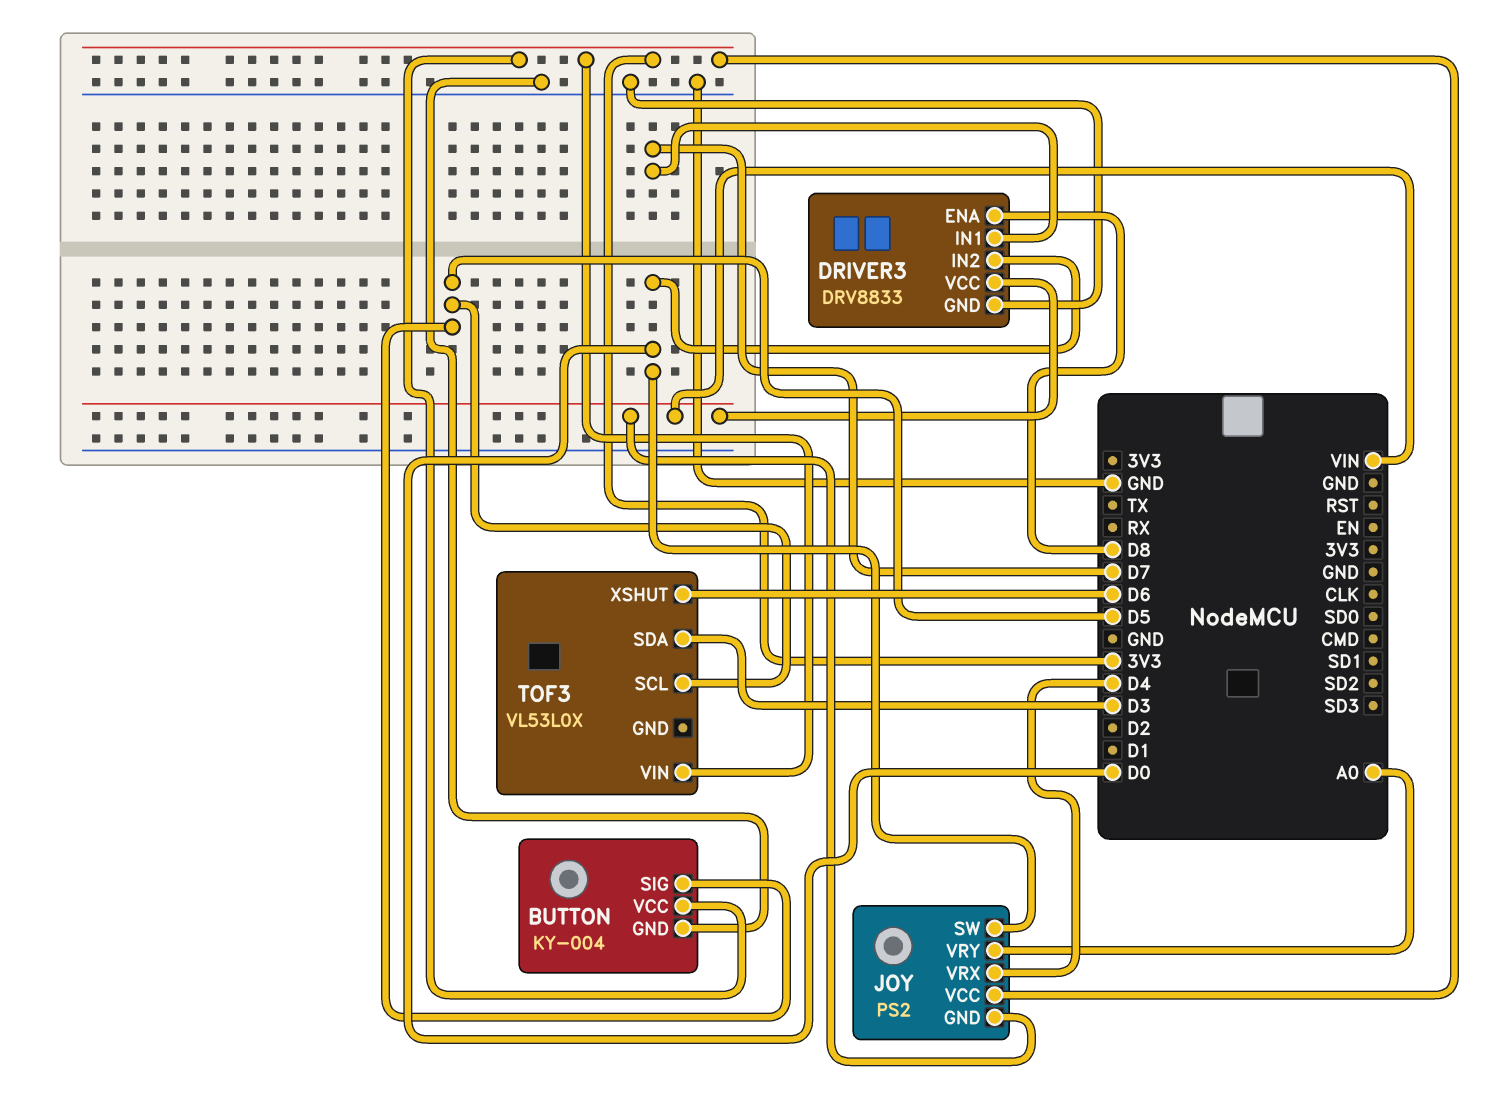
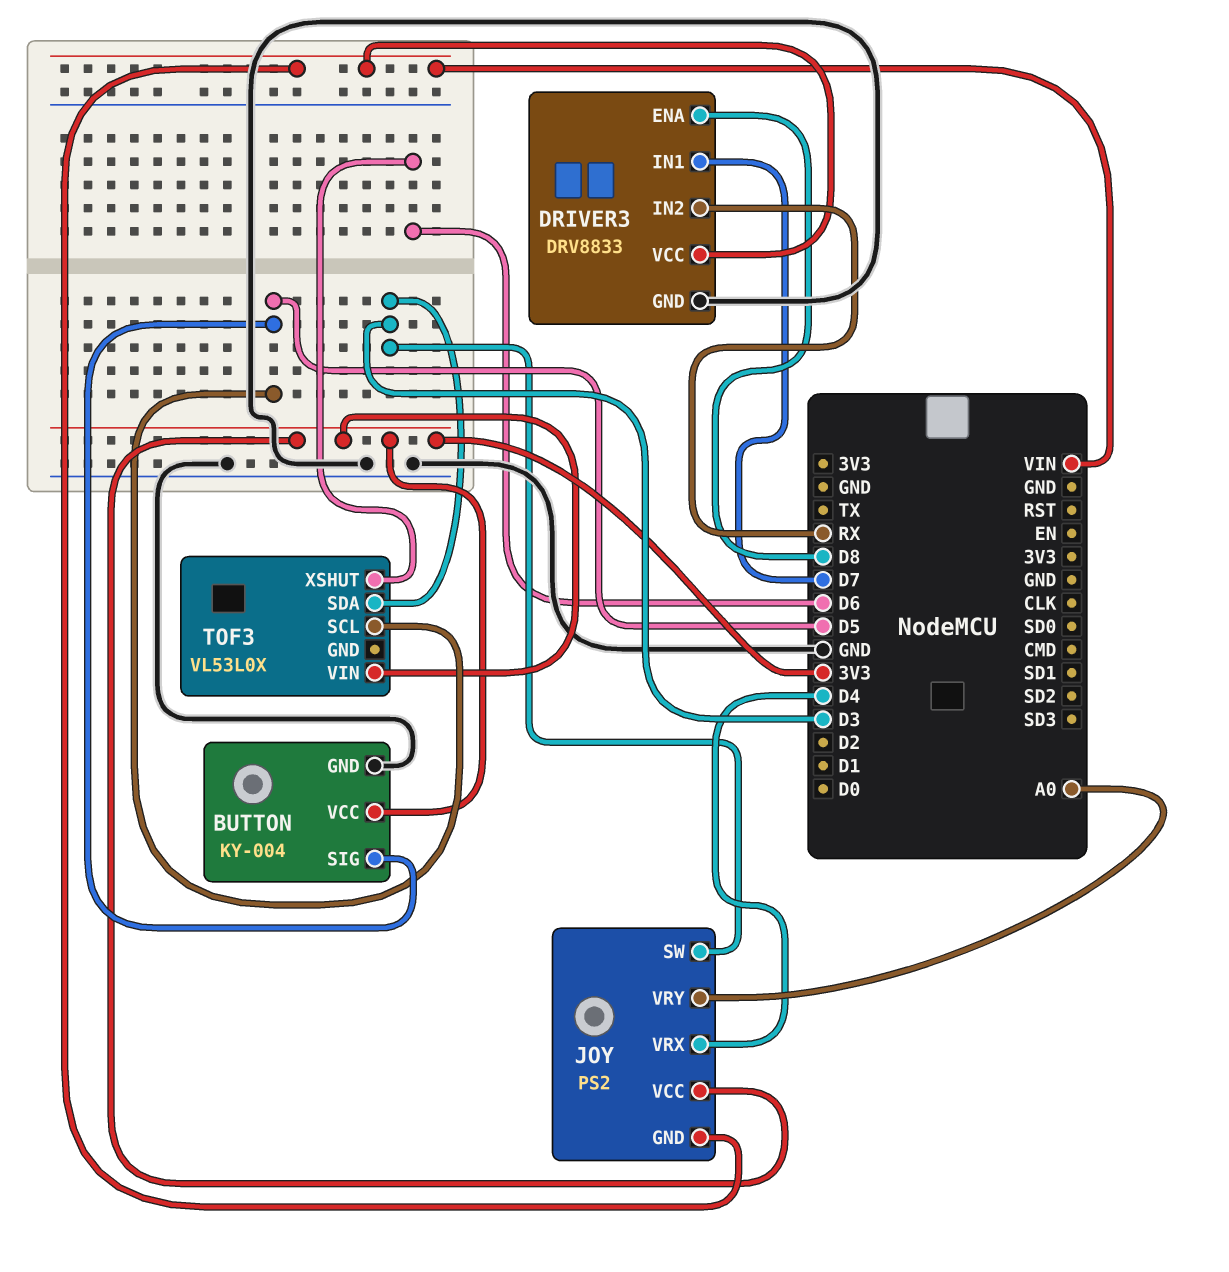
DRIVER3 pin IN2: D0 -> RX
JOY pin SW: D0 -> D3

